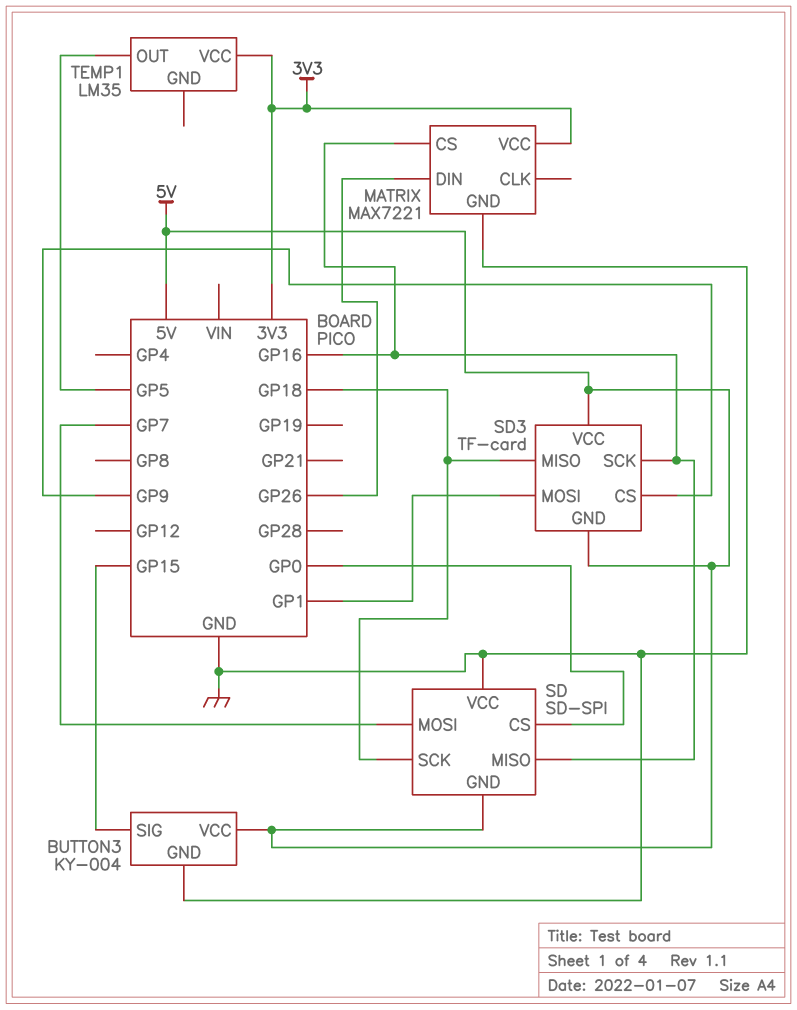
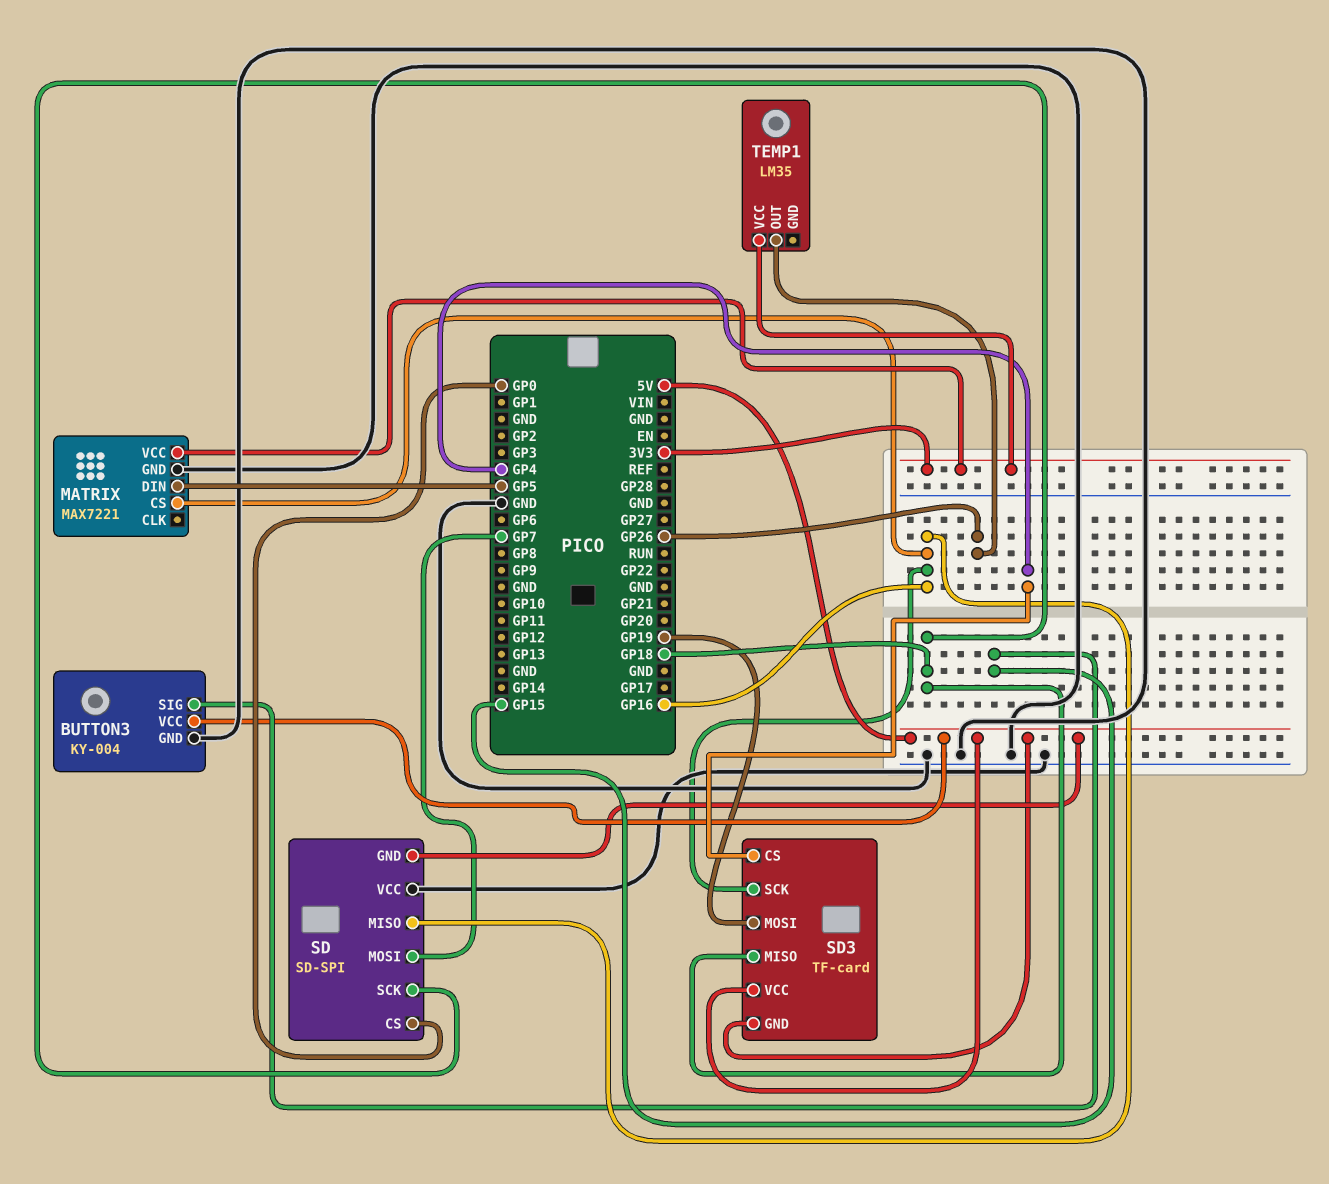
MATRIX pin DIN: GP26 -> GP5
SD3 pin CS: GP9 -> GP4
SD3 pin MOSI: GP1 -> GP19
TEMP1 pin OUT: GP5 -> GP26

